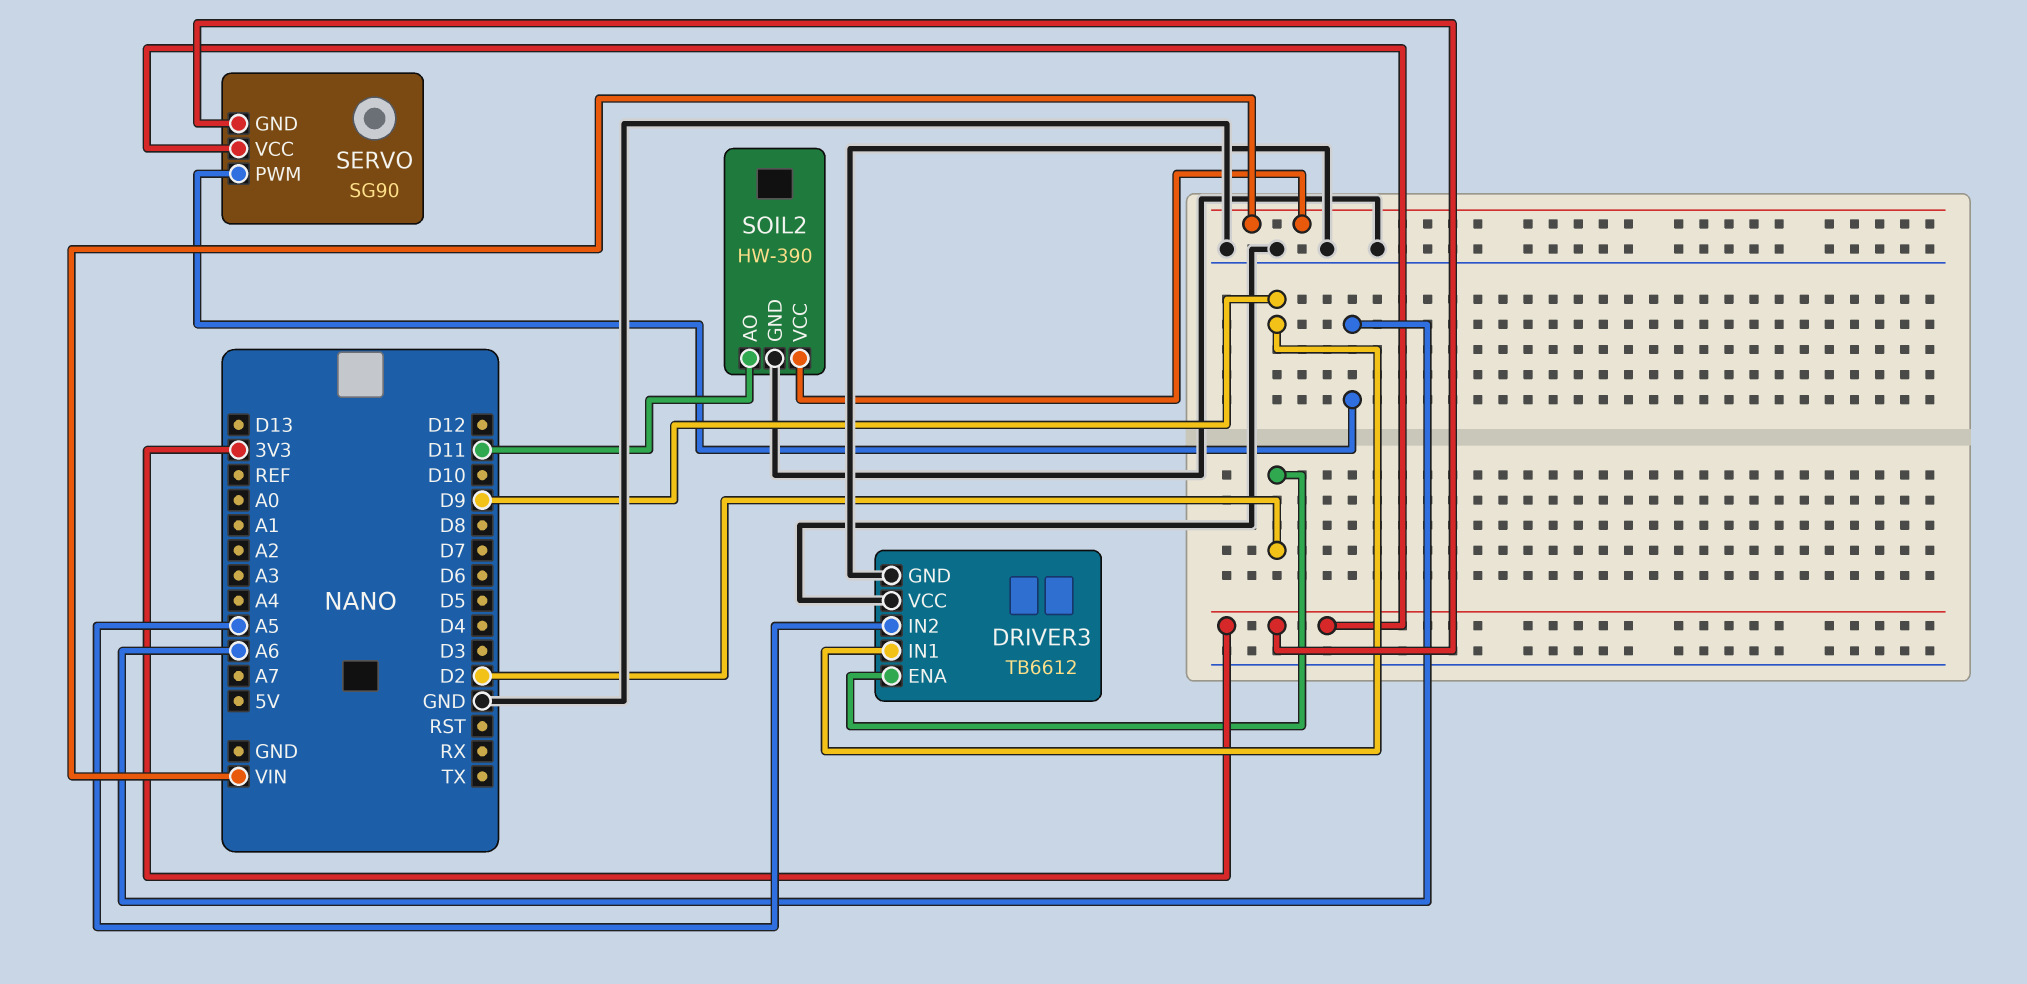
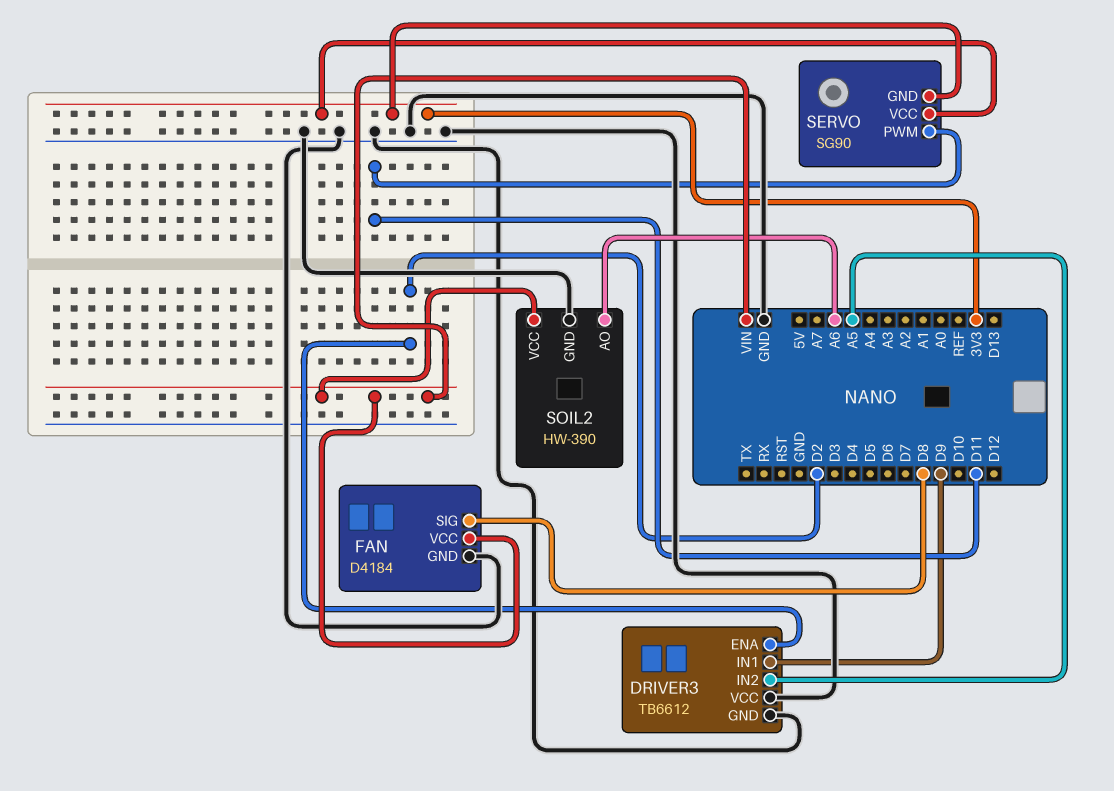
FAN: none -> D4184
FAN pin GND: none -> GND
FAN pin SIG: none -> D8
FAN pin VCC: none -> VIN
SERVO pin PWM: A6 -> D11
SOIL2 pin AO: D11 -> A6

